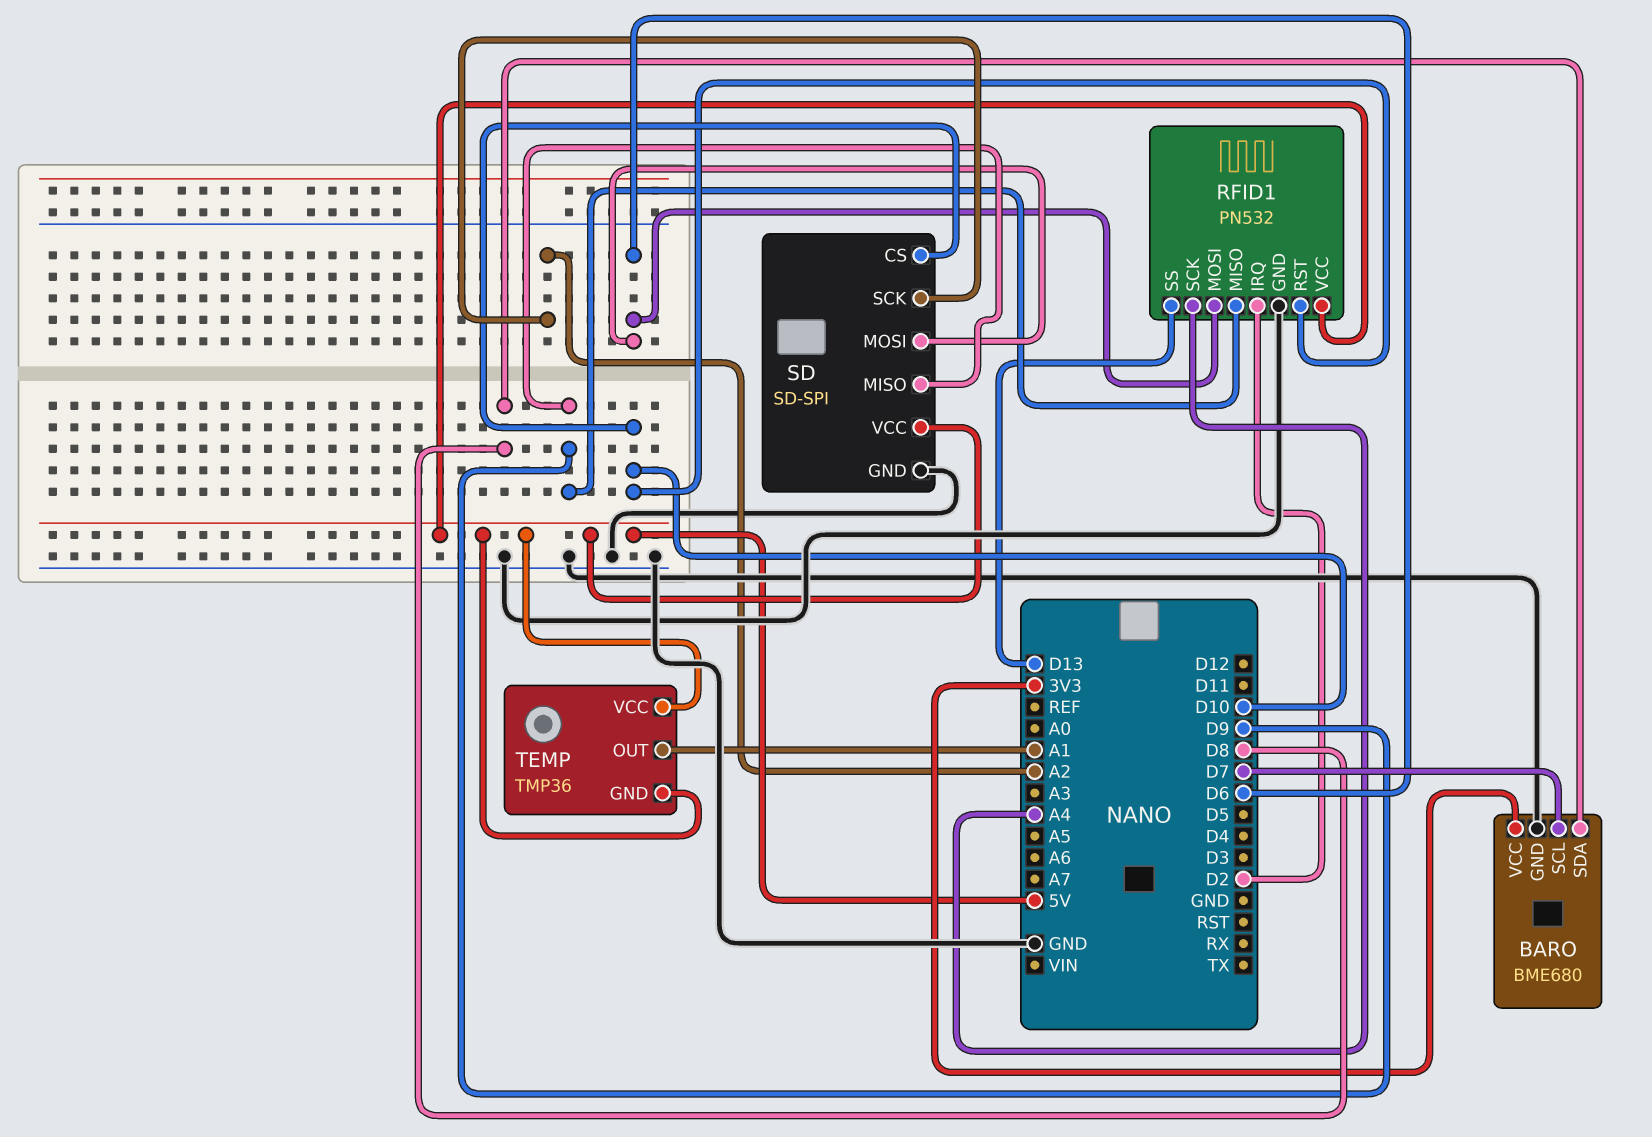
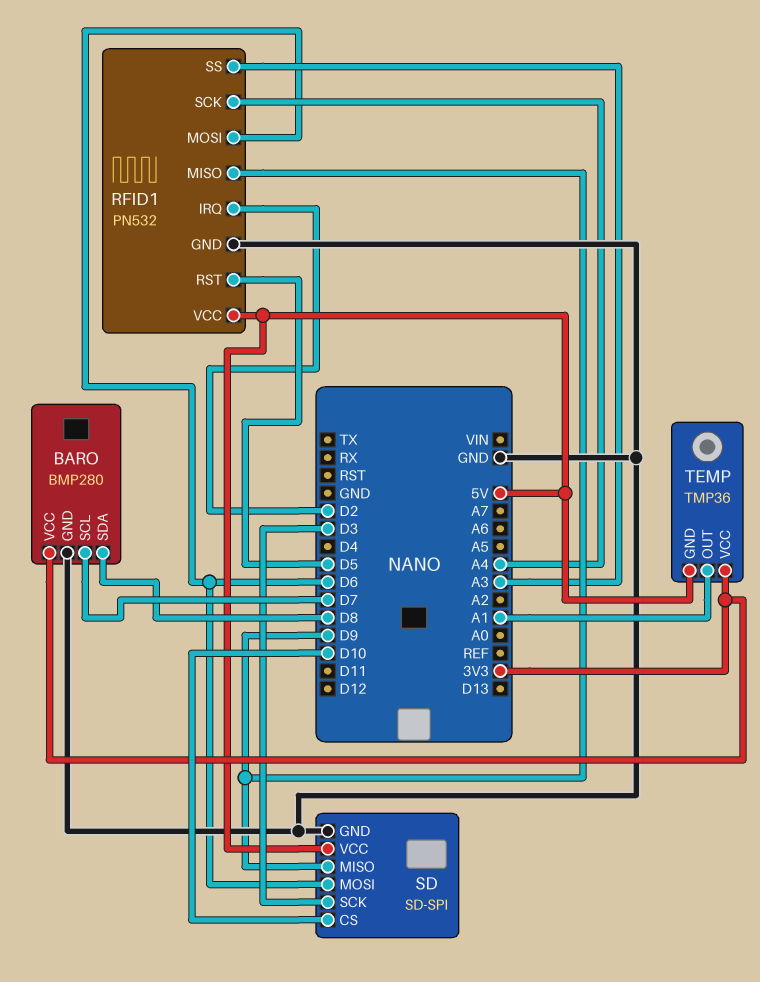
BARO: BME680 -> BMP280
RFID1 pin RST: D10 -> D5
RFID1 pin SS: D13 -> A3
SD pin SCK: A2 -> D3
TEMP pin VCC: 5V -> 3V3

